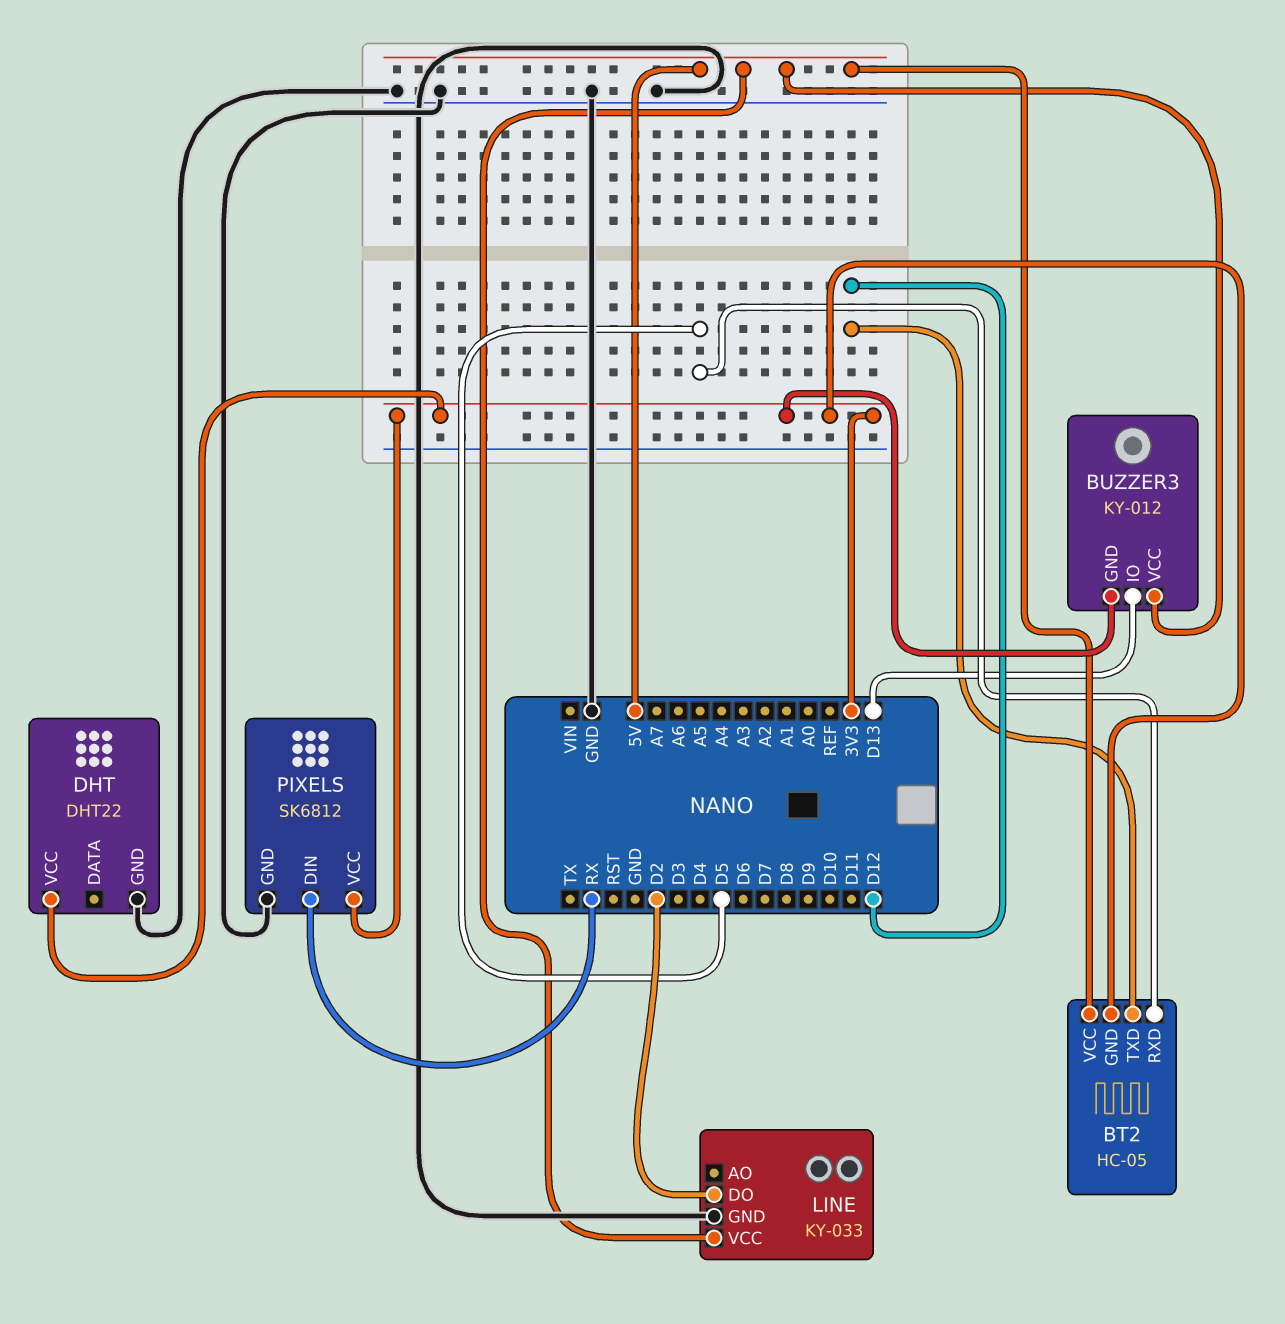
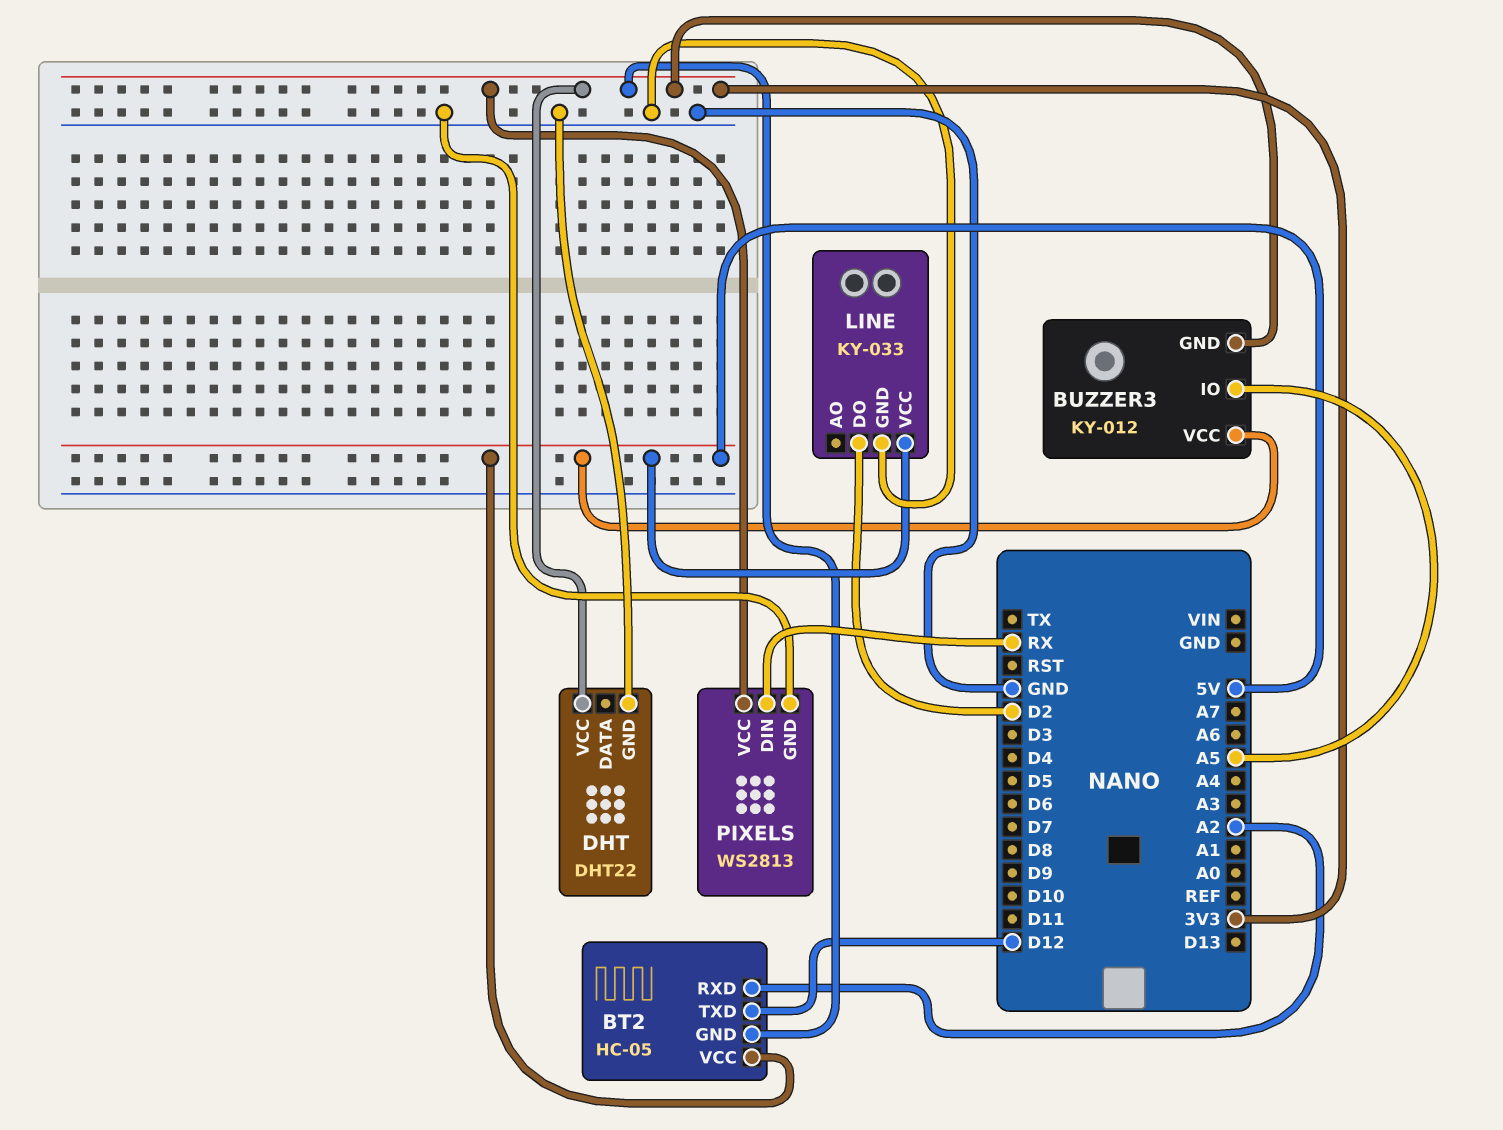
BT2 pin RXD: D5 -> A2
BUZZER3 pin IO: D13 -> A5
PIXELS: SK6812 -> WS2813

